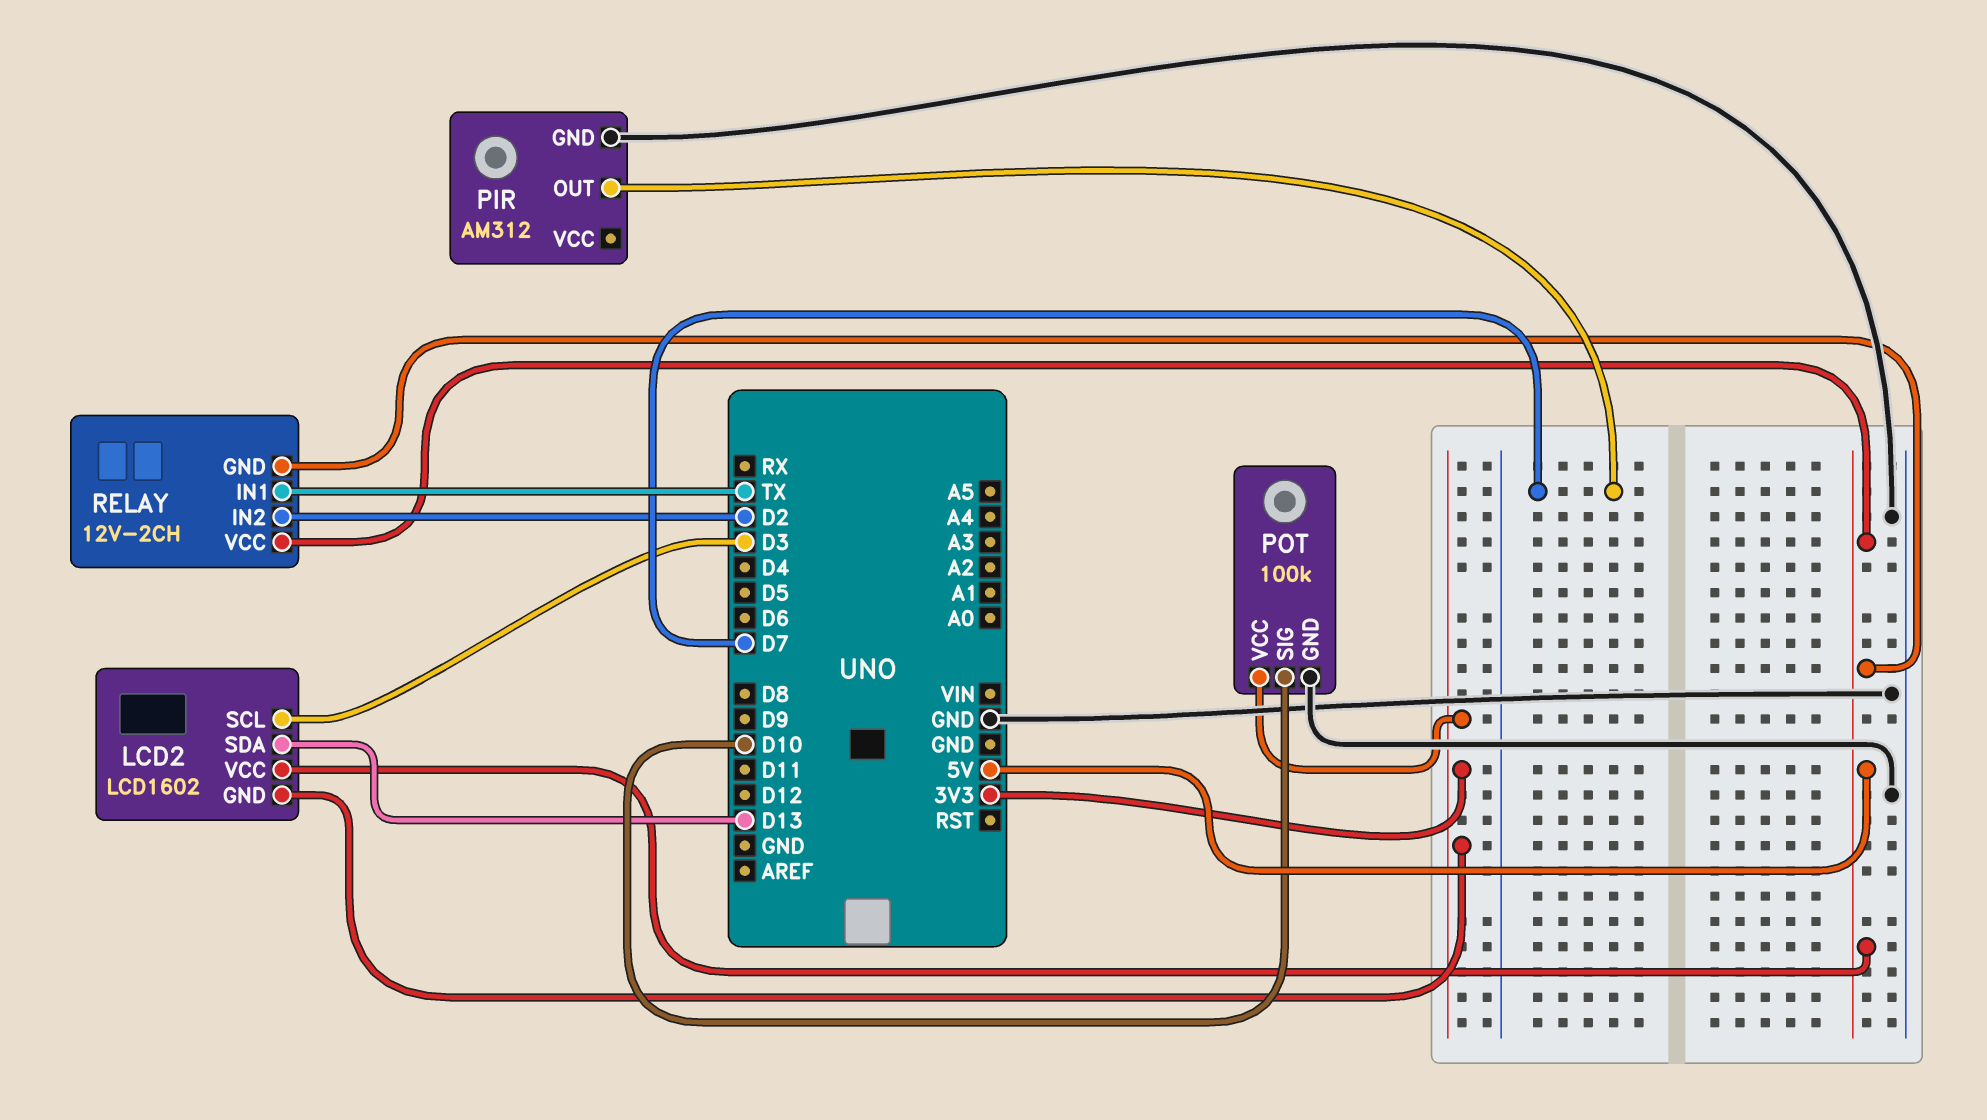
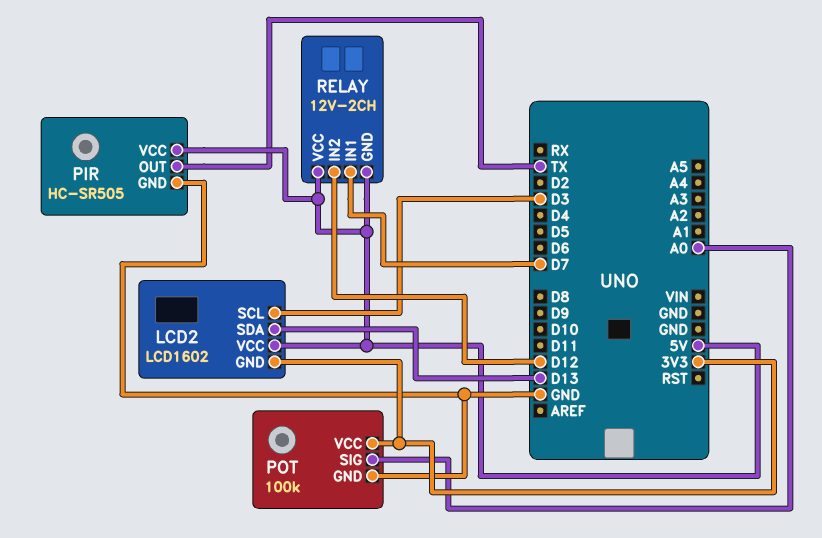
PIR: AM312 -> HC-SR505
PIR pin OUT: D7 -> TX
PIR pin VCC: none -> 5V
POT pin SIG: D10 -> A0
RELAY pin IN1: TX -> D7
RELAY pin IN2: D2 -> D12

